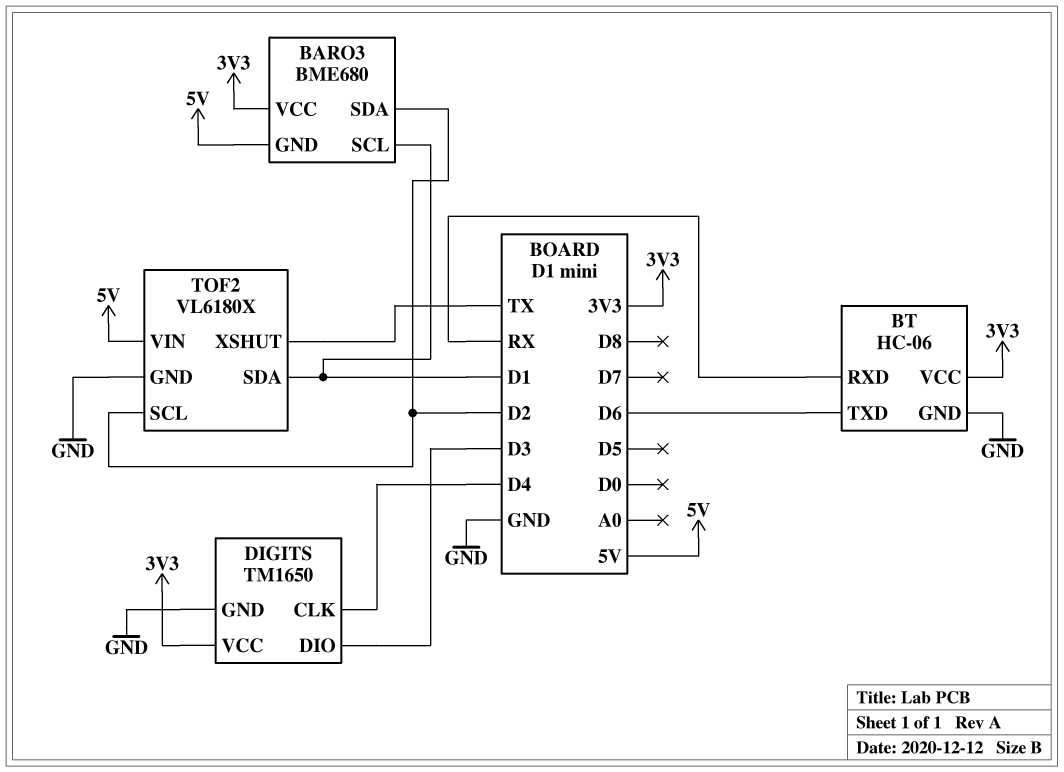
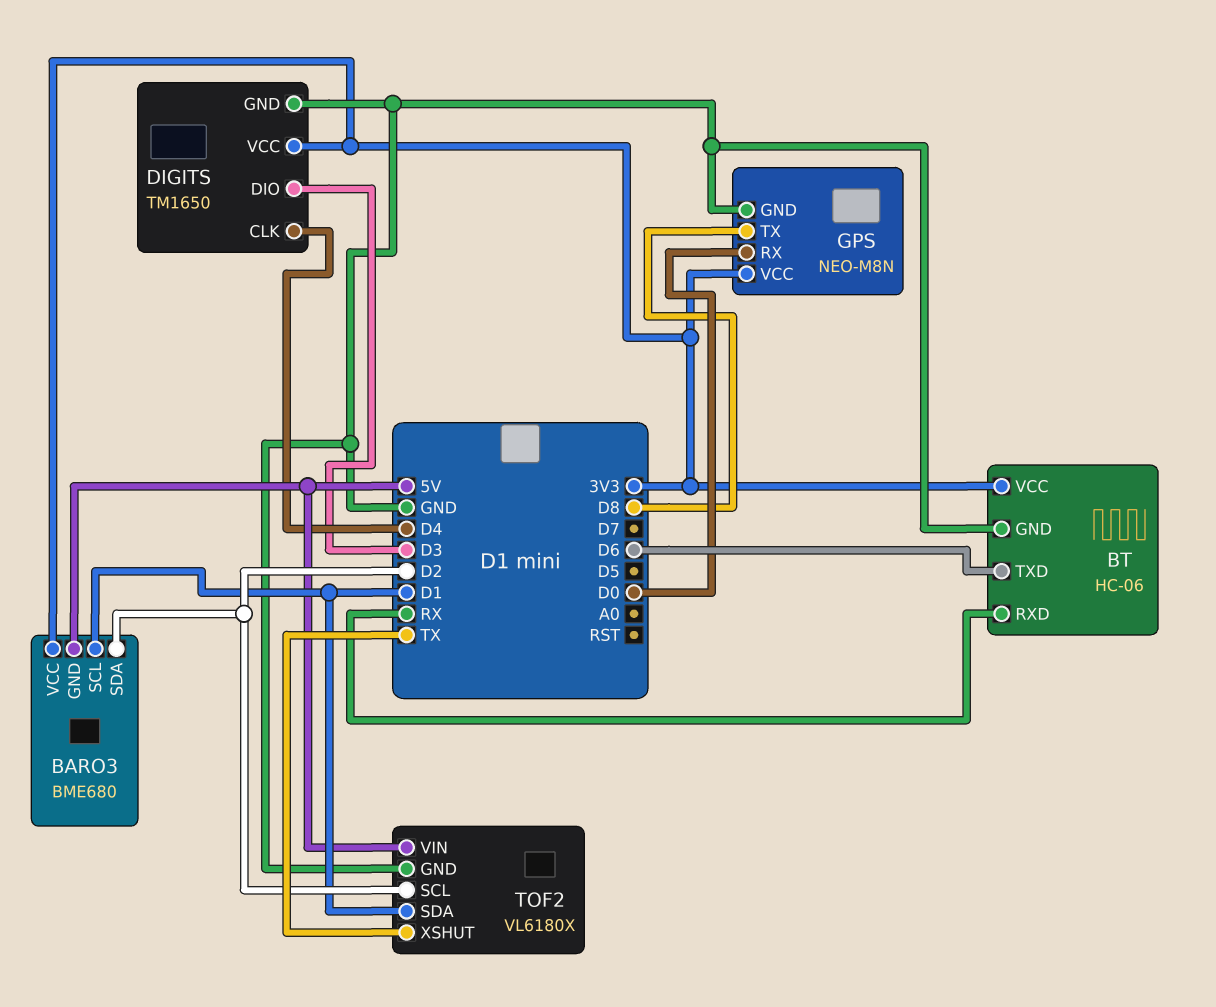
GPS: none -> NEO-M8N
GPS pin GND: none -> GND
GPS pin RX: none -> D0
GPS pin TX: none -> D8
GPS pin VCC: none -> 3V3

